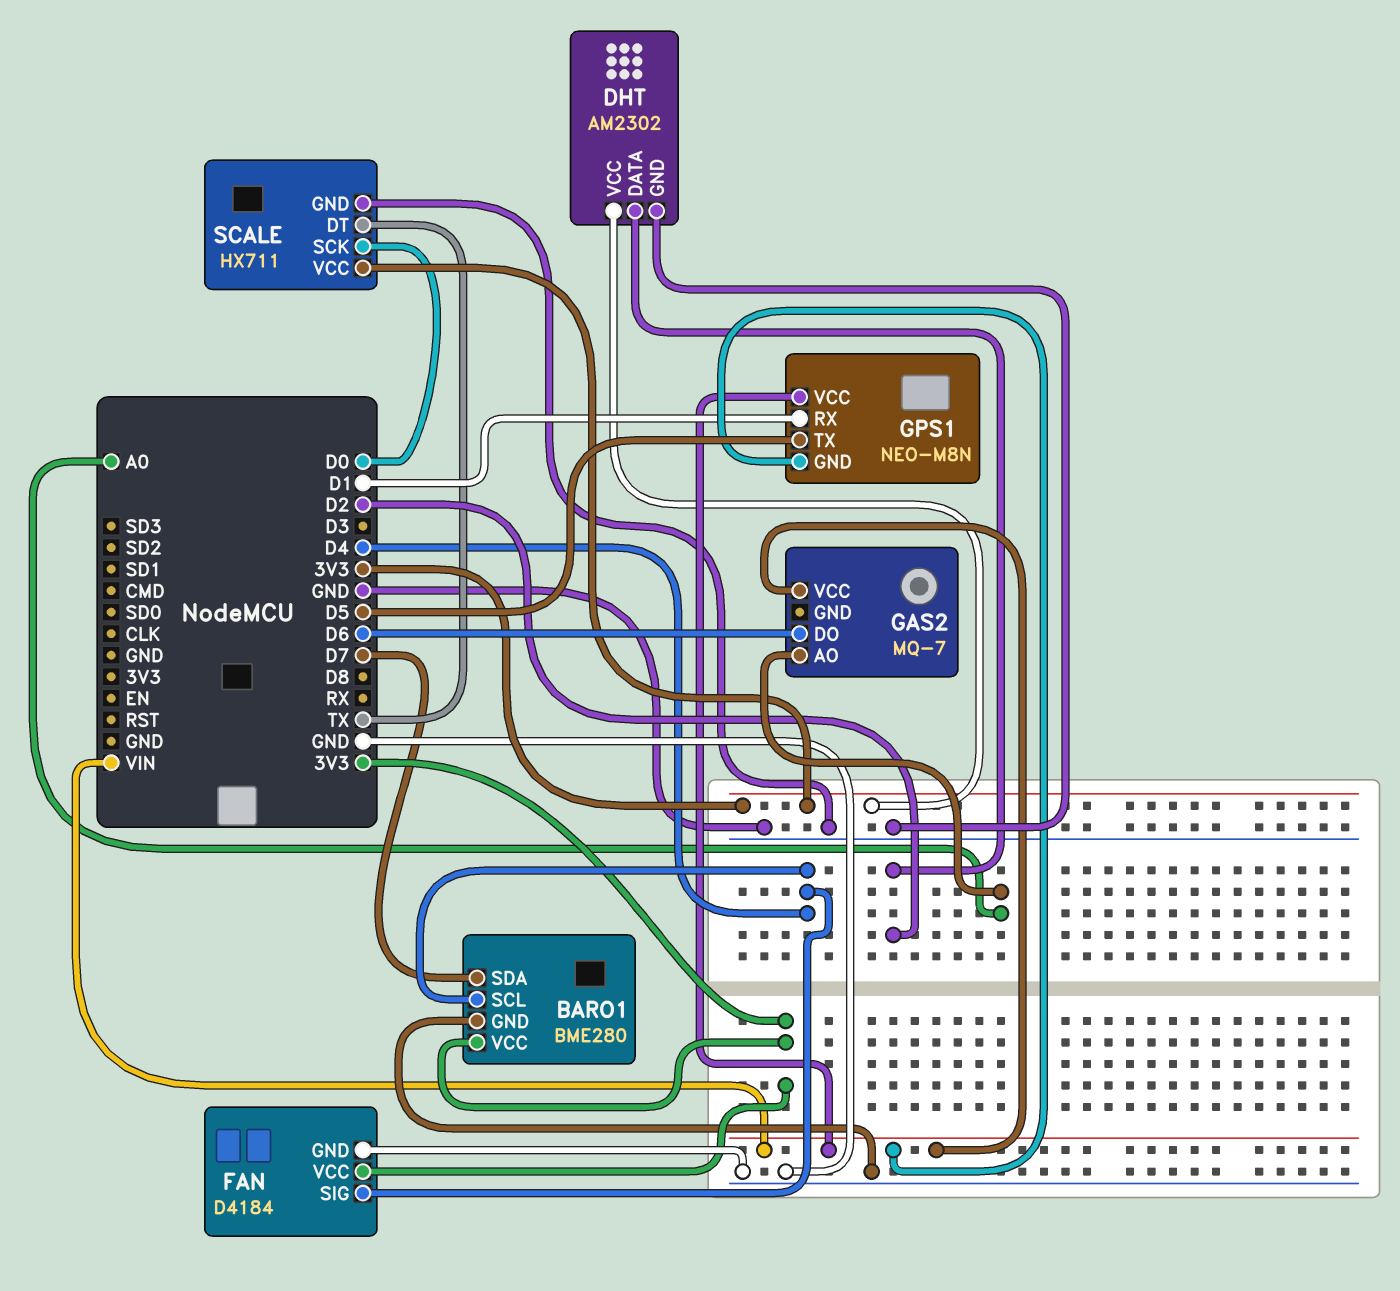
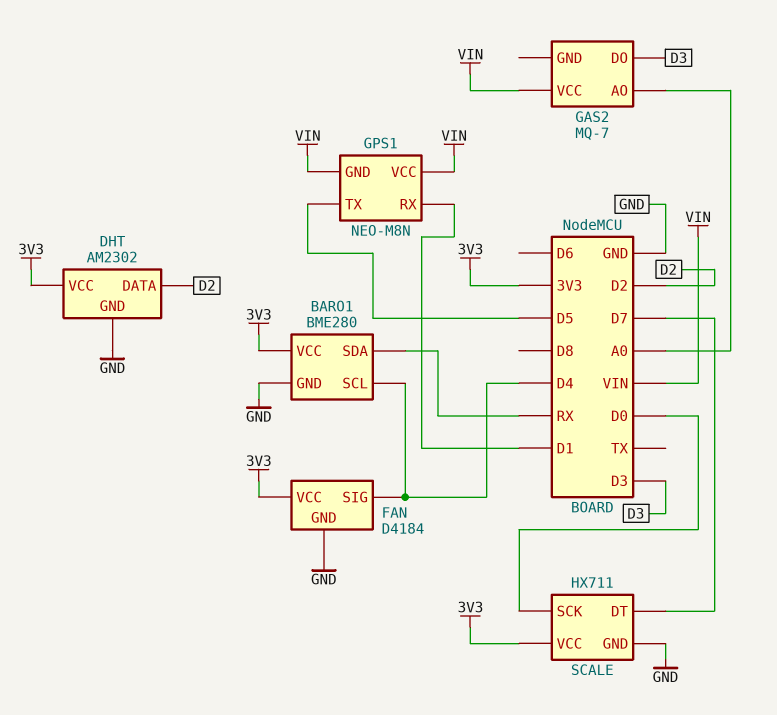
BARO1 pin SDA: D7 -> RX
GAS2 pin DO: D6 -> D3
SCALE pin DT: TX -> D7

